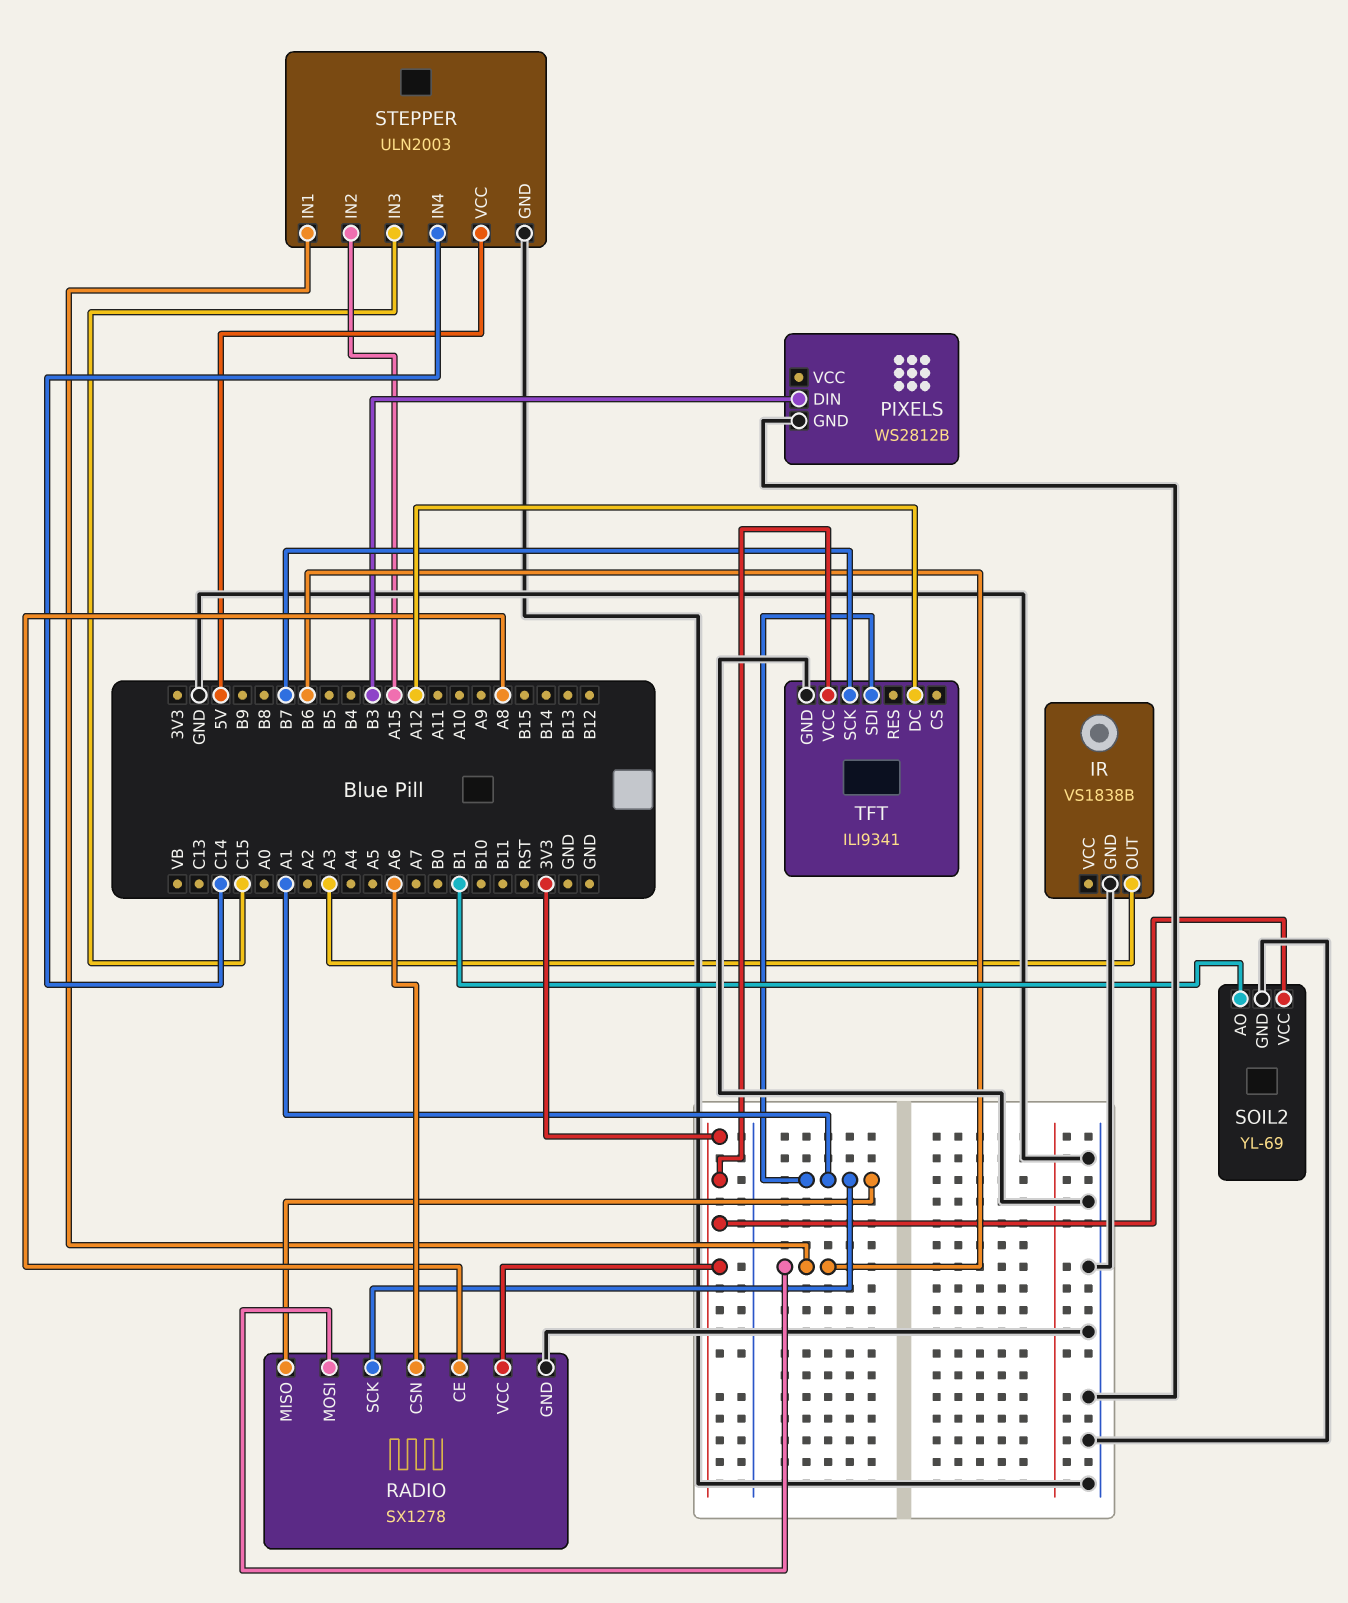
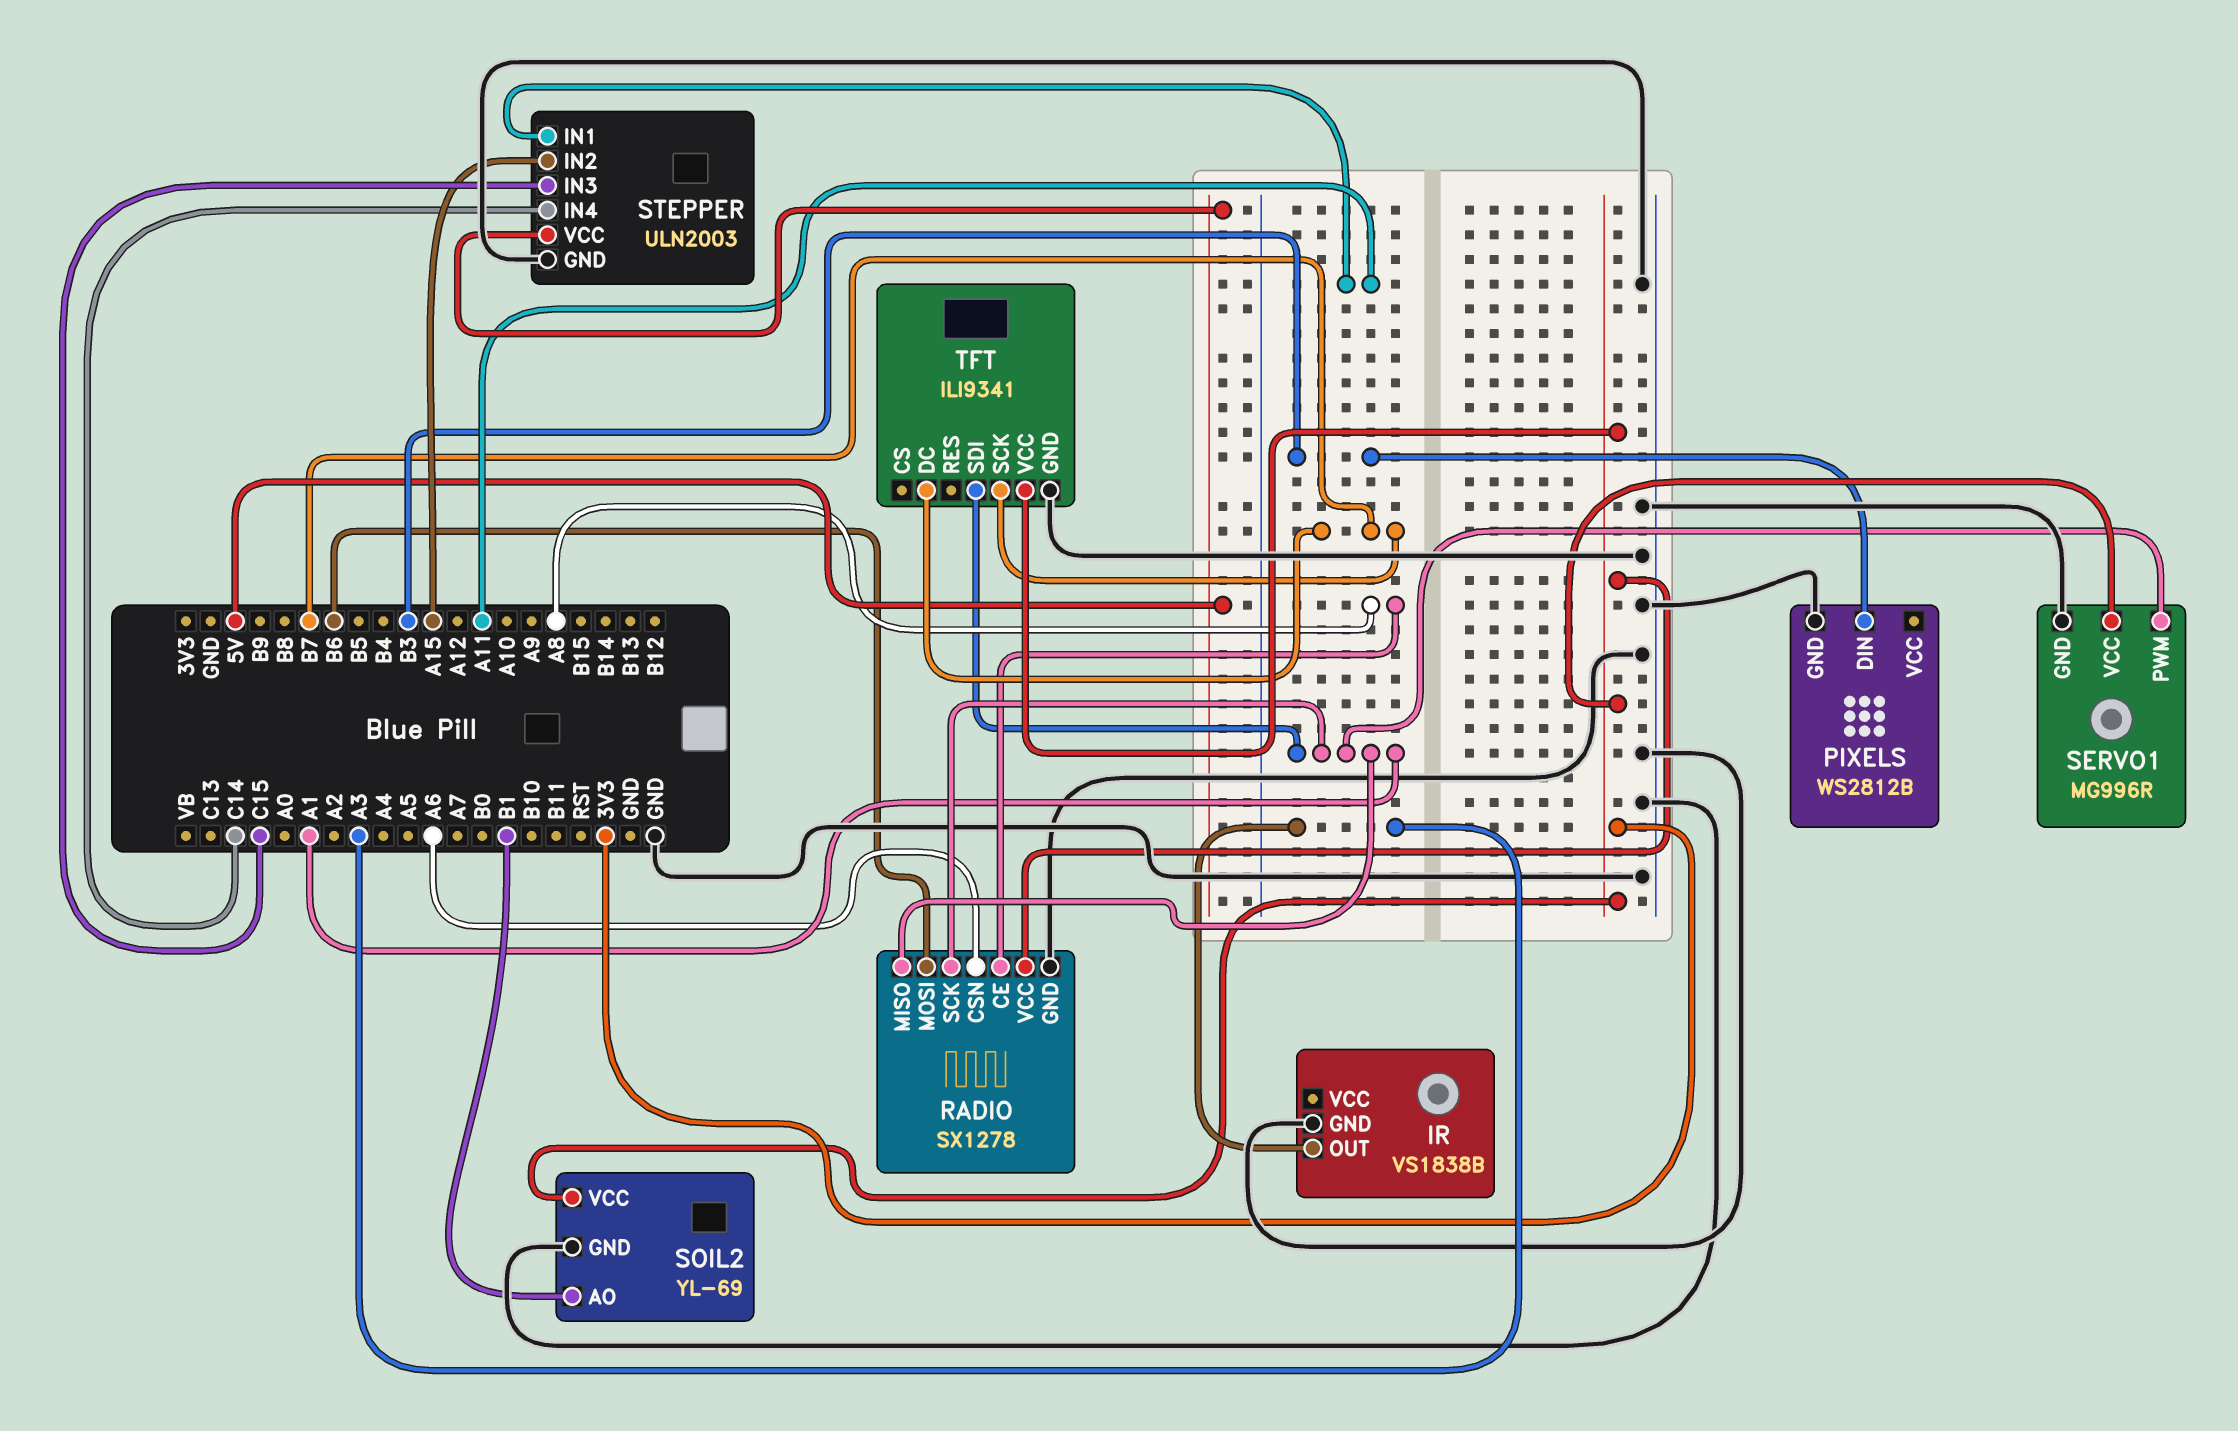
SERVO1: none -> MG996R
SERVO1 pin GND: none -> GND
SERVO1 pin PWM: none -> A1
SERVO1 pin VCC: none -> 3V3
STEPPER pin IN1: B6 -> A11
TFT pin DC: A12 -> B7

